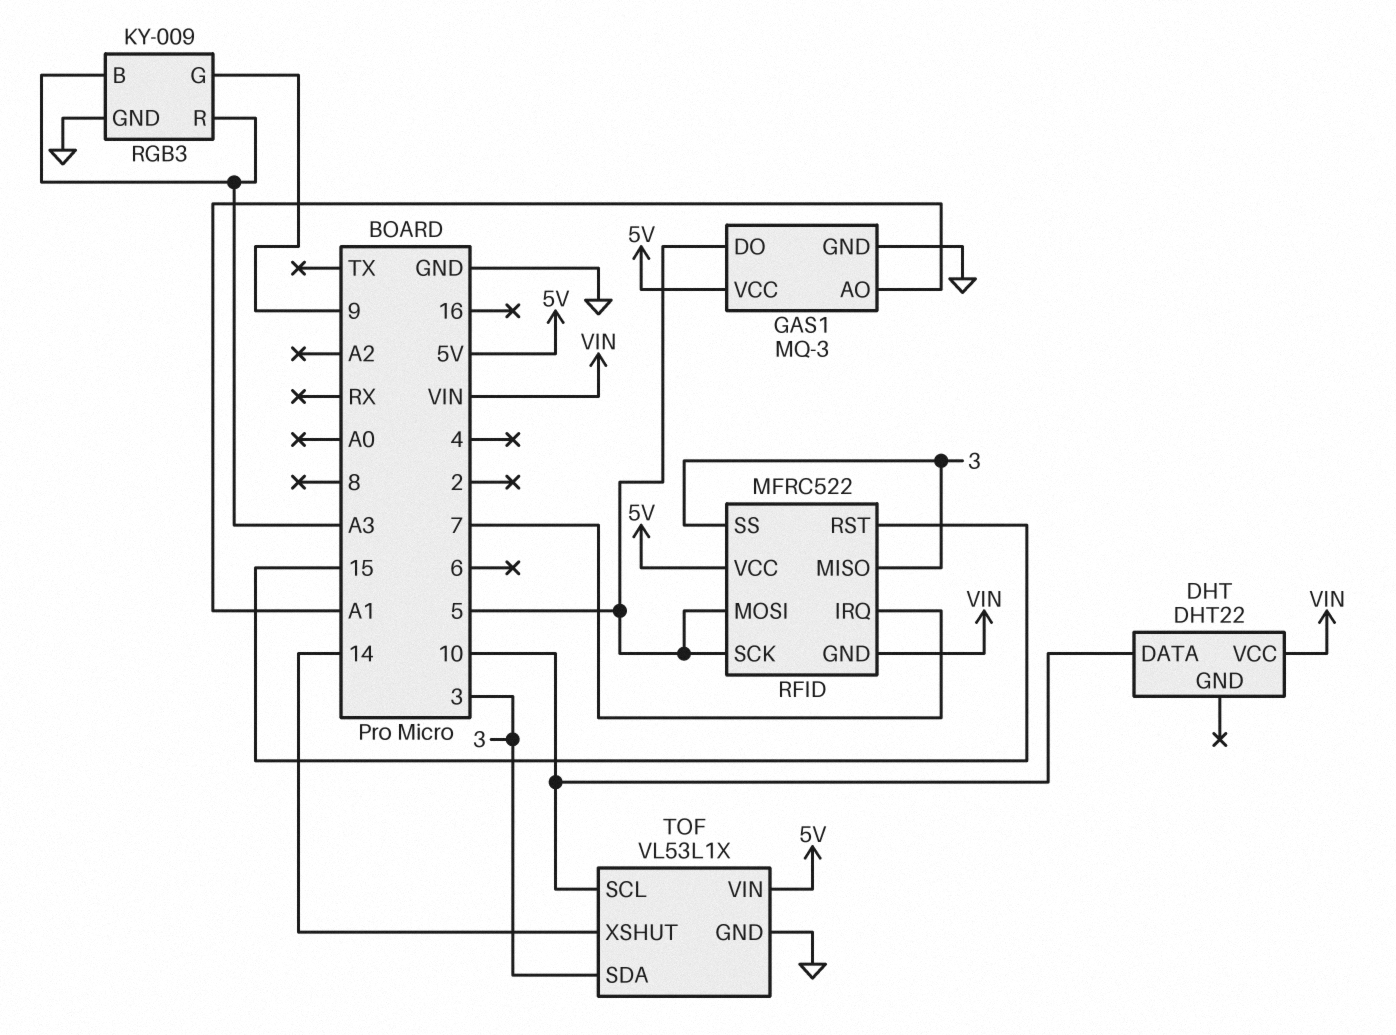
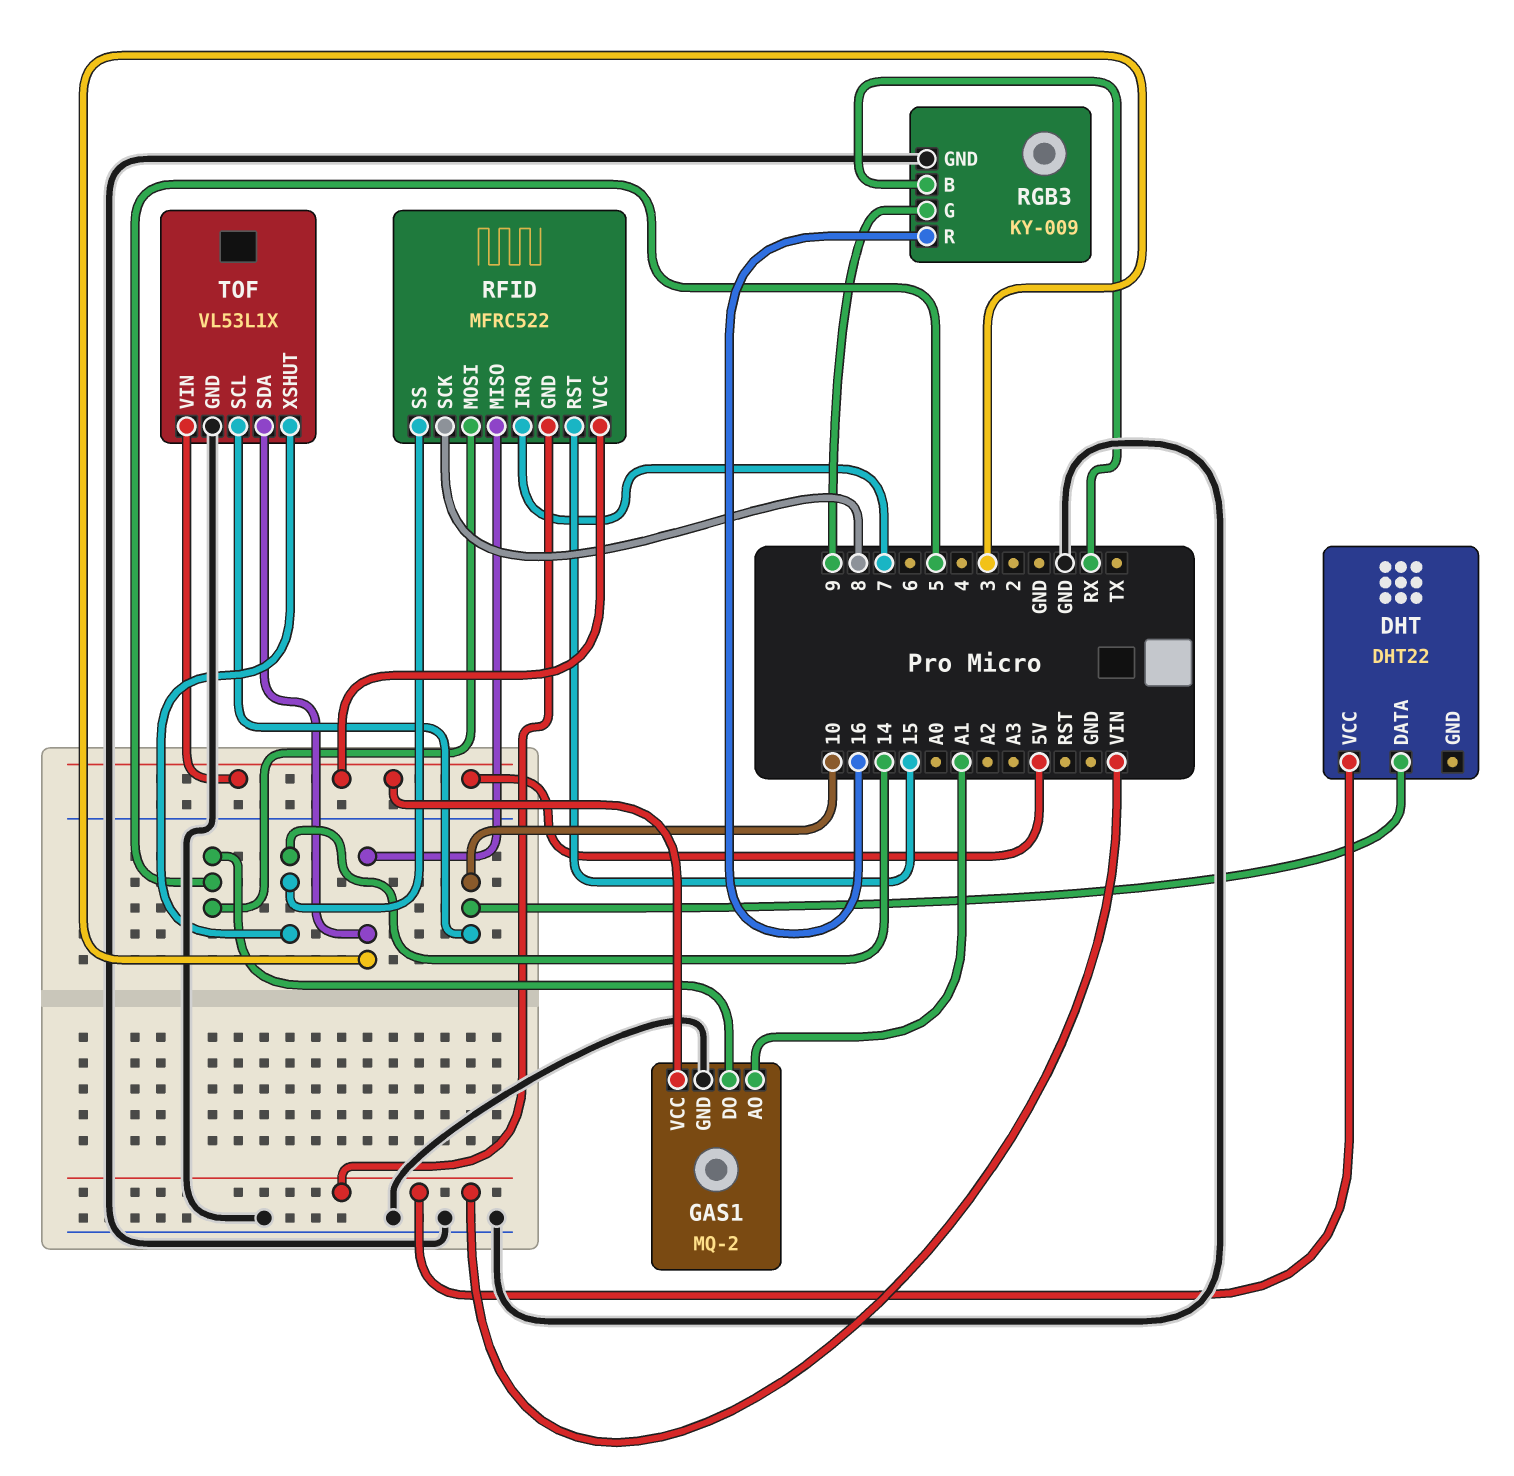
GAS1: MQ-3 -> MQ-2
RFID pin SCK: 5 -> 8
RFID pin SS: 3 -> 14
RGB3 pin B: A3 -> RX
RGB3 pin R: A3 -> 16

